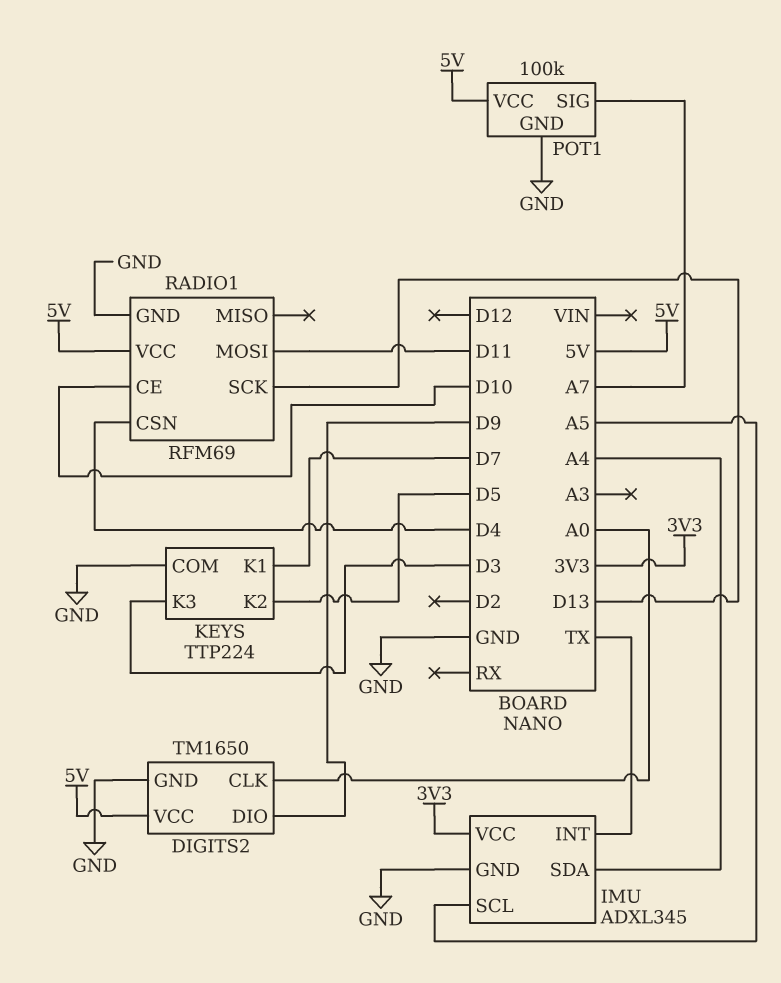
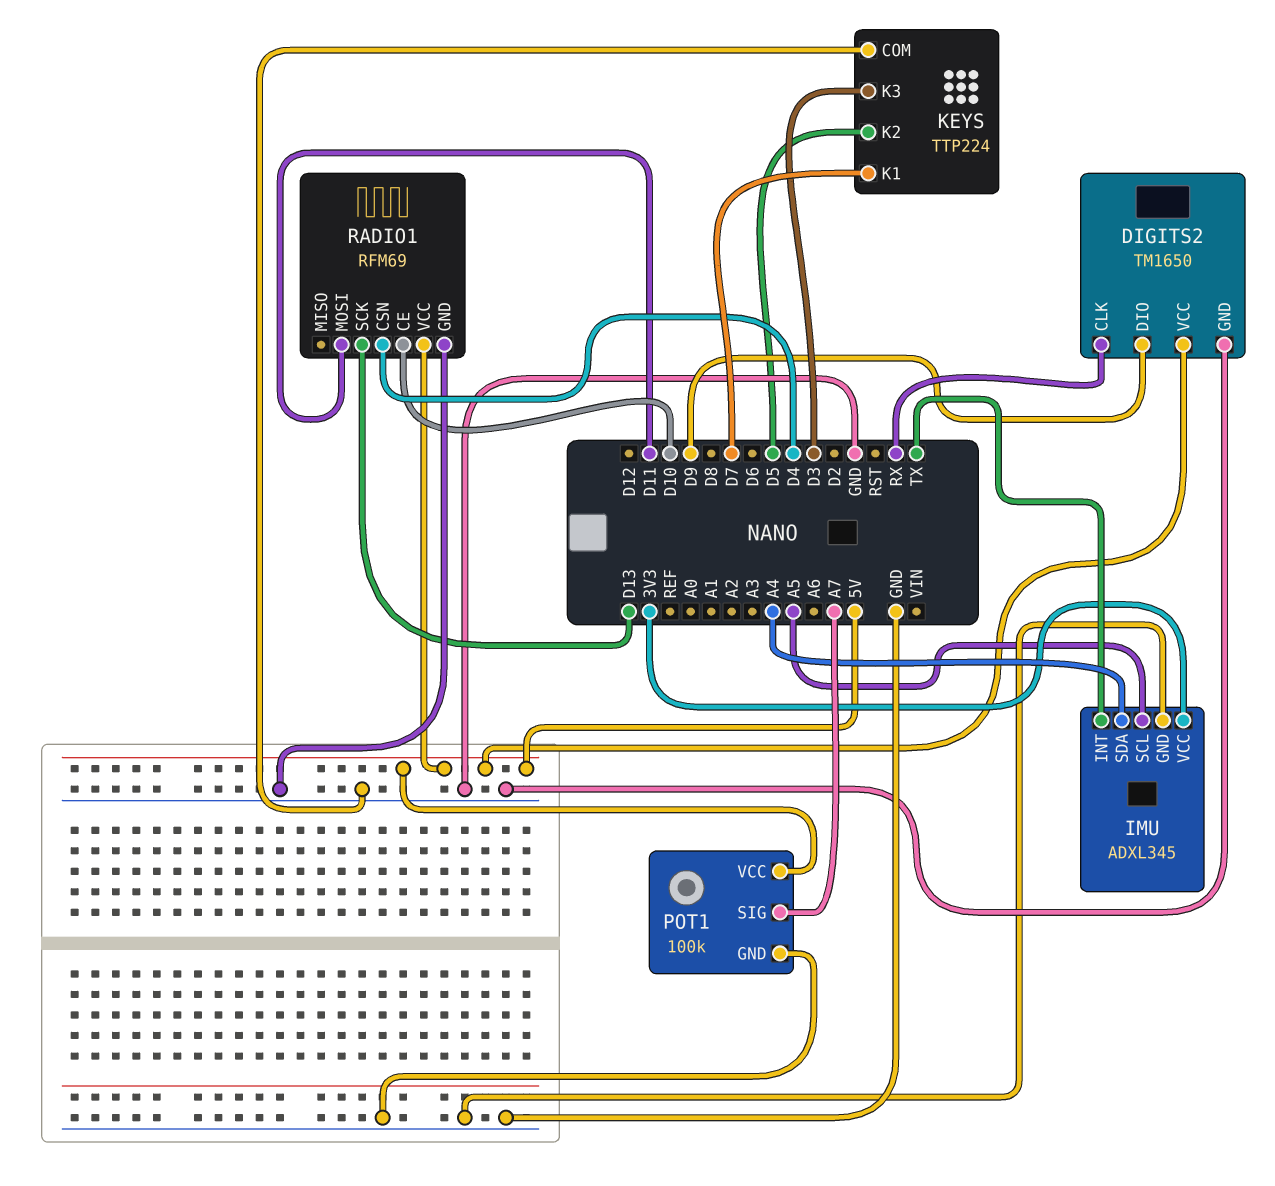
DIGITS2 pin CLK: A0 -> RX

